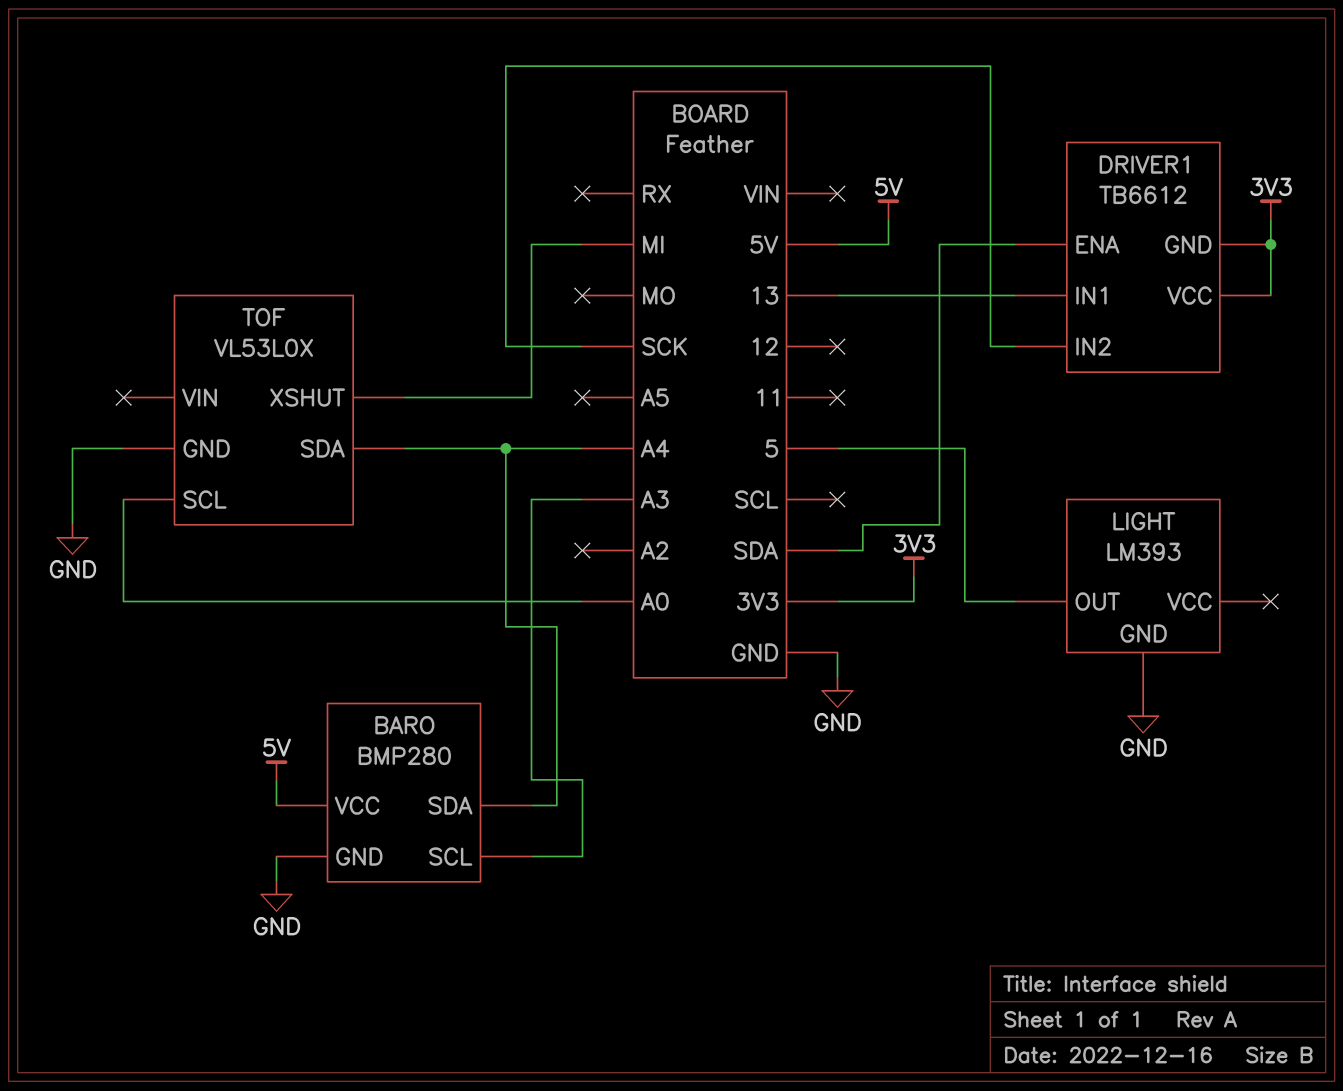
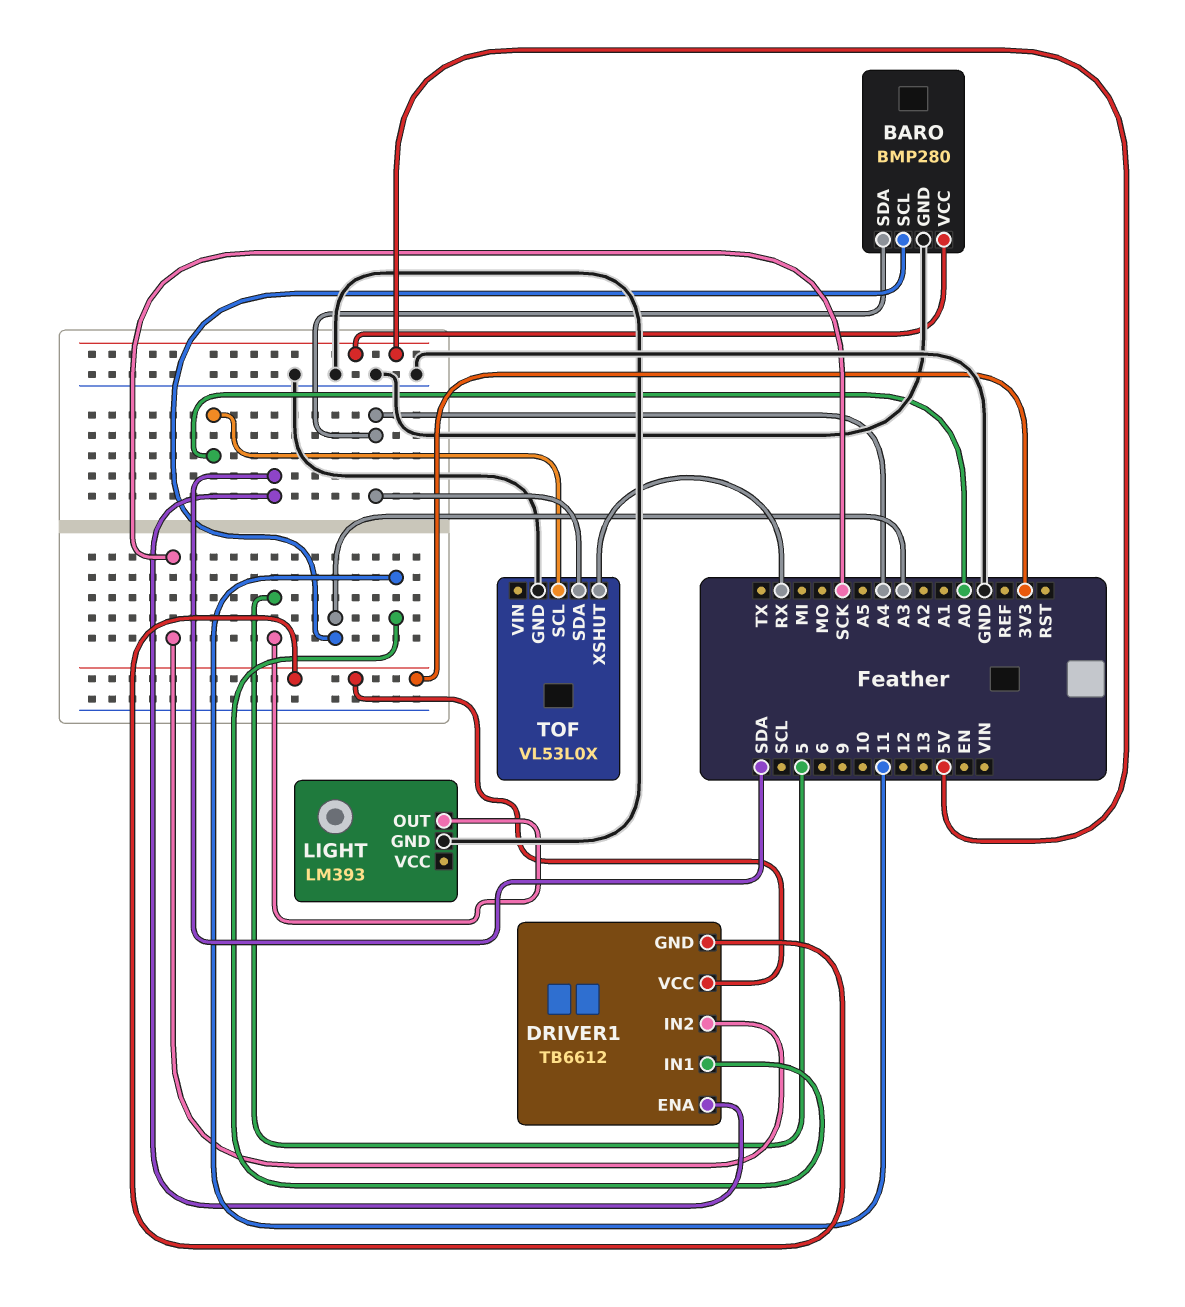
DRIVER1 pin IN1: 13 -> 11
TOF pin XSHUT: MI -> RX

